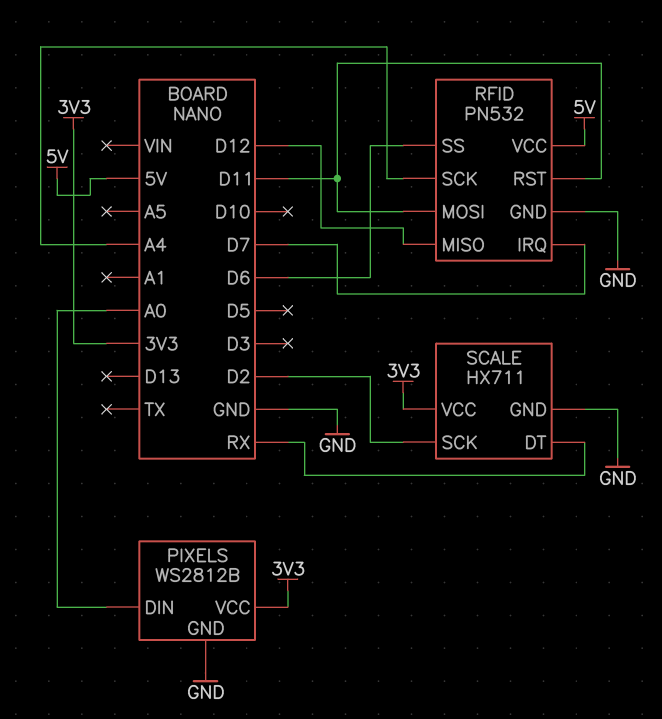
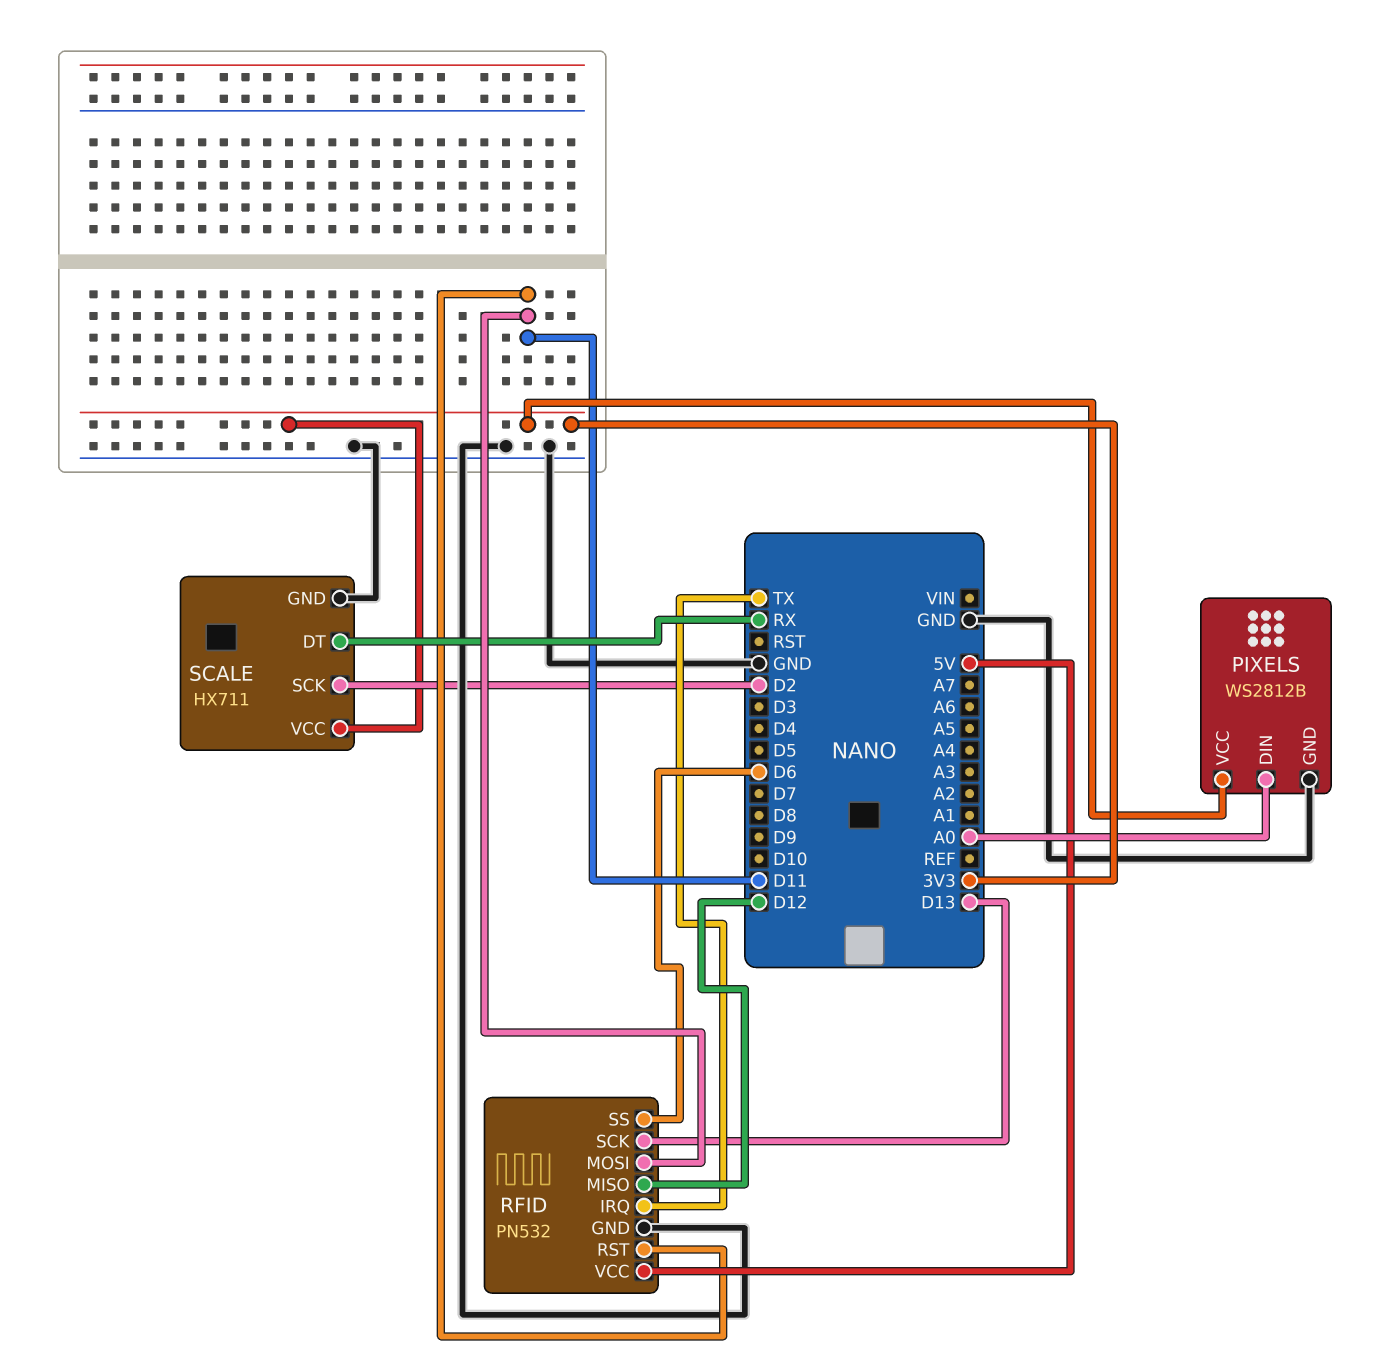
RFID pin IRQ: D7 -> TX
RFID pin SCK: A4 -> D13

